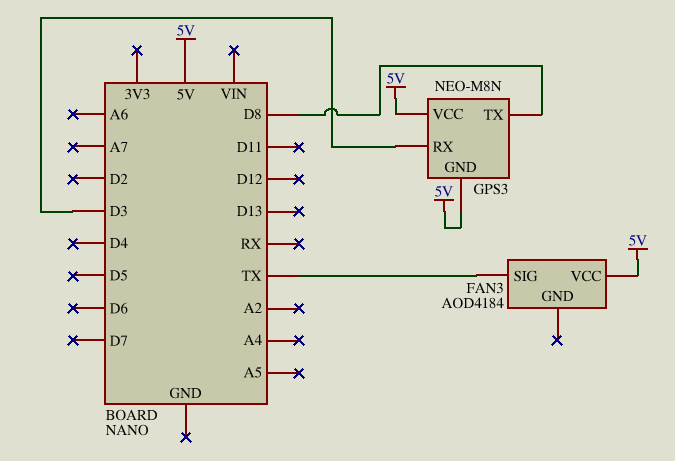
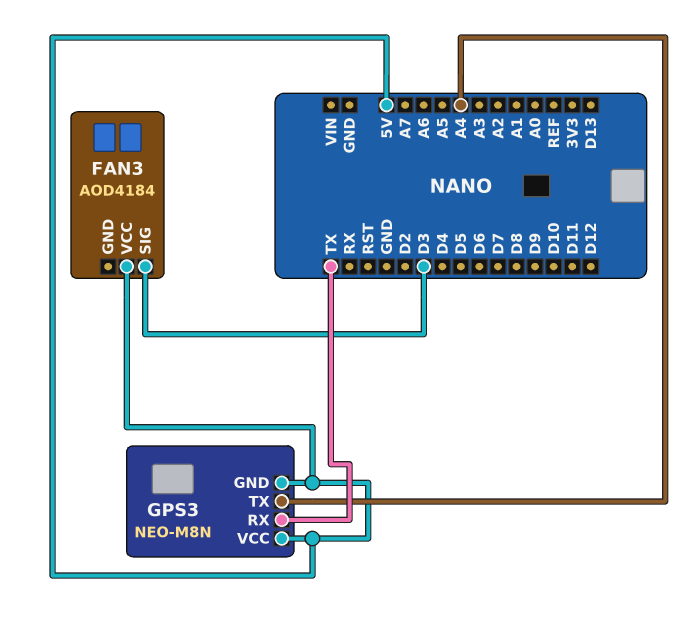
FAN3 pin SIG: TX -> D3
GPS3 pin RX: D3 -> TX
GPS3 pin TX: D8 -> A4

